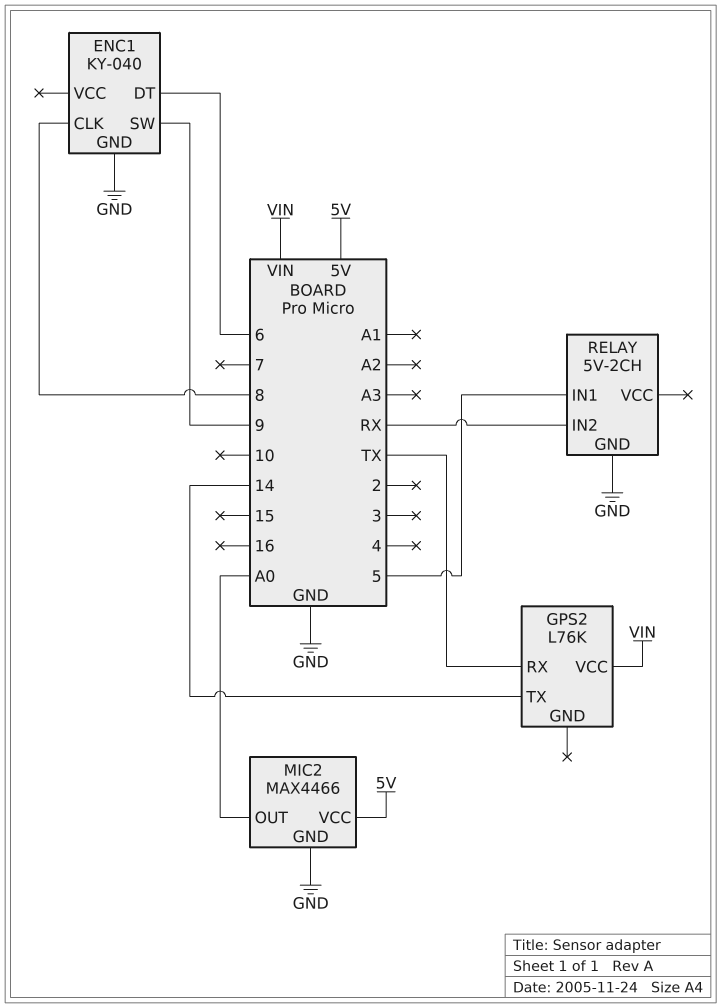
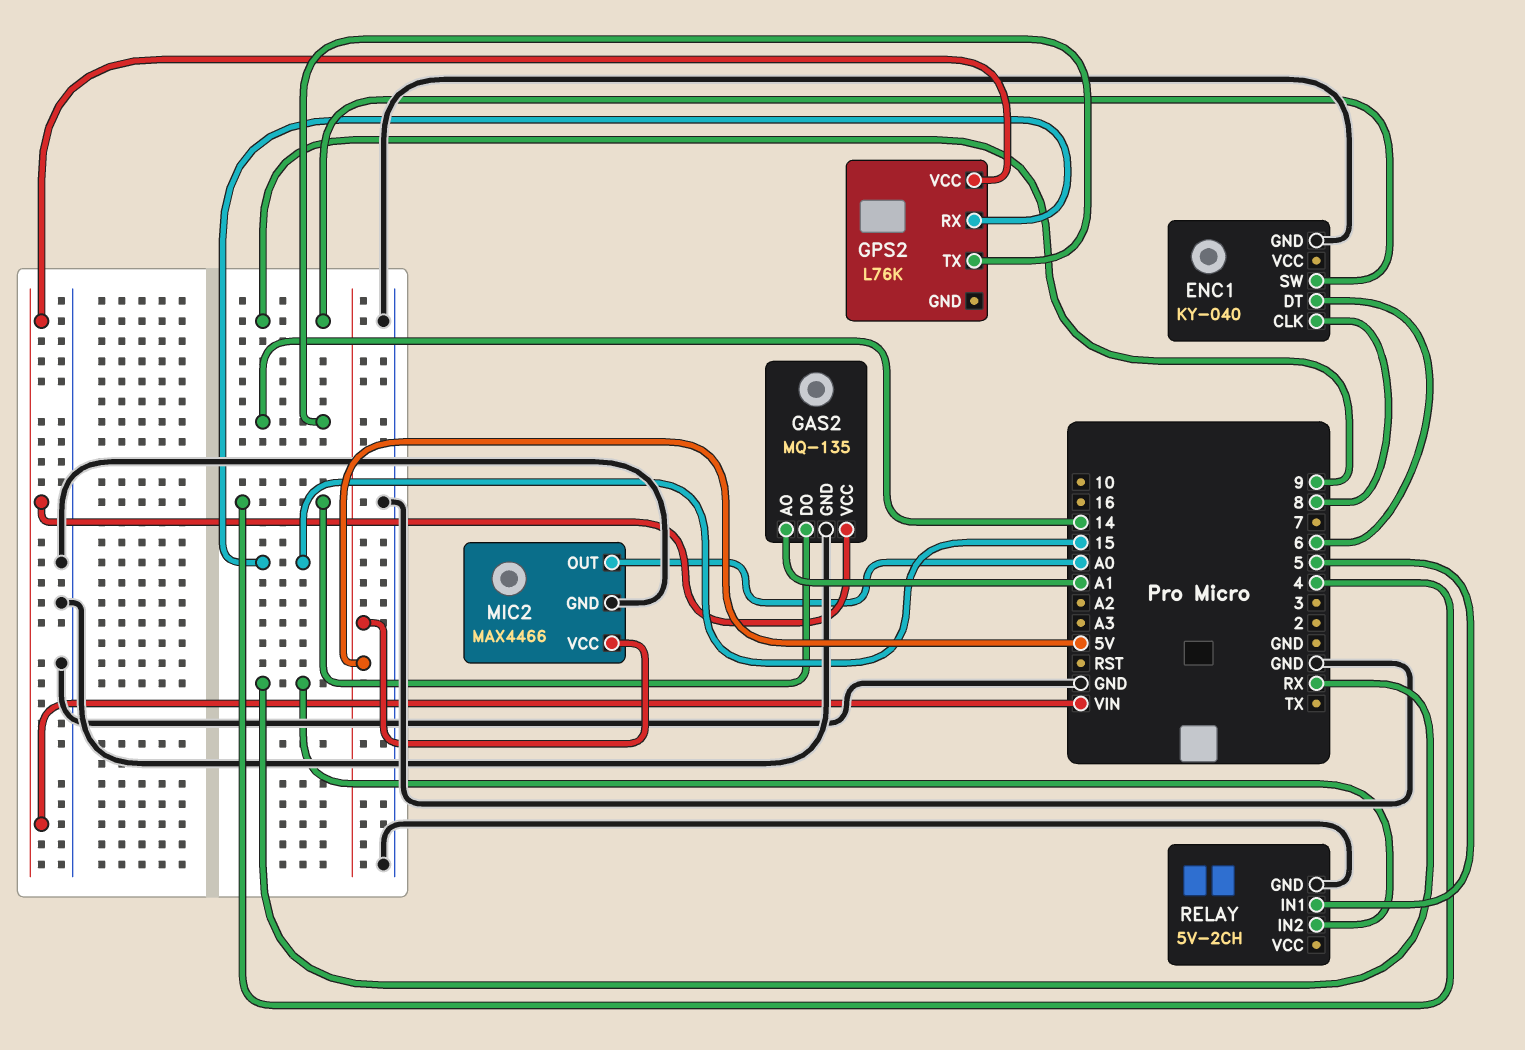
GAS2: none -> MQ-135
GAS2 pin AO: none -> A1
GAS2 pin DO: none -> 4
GAS2 pin GND: none -> GND
GAS2 pin VCC: none -> VIN
GPS2 pin RX: TX -> 15

